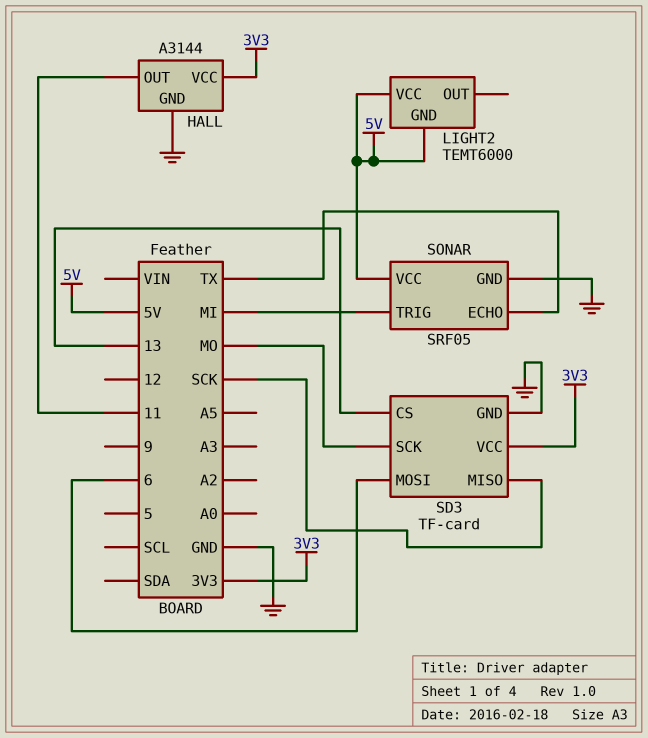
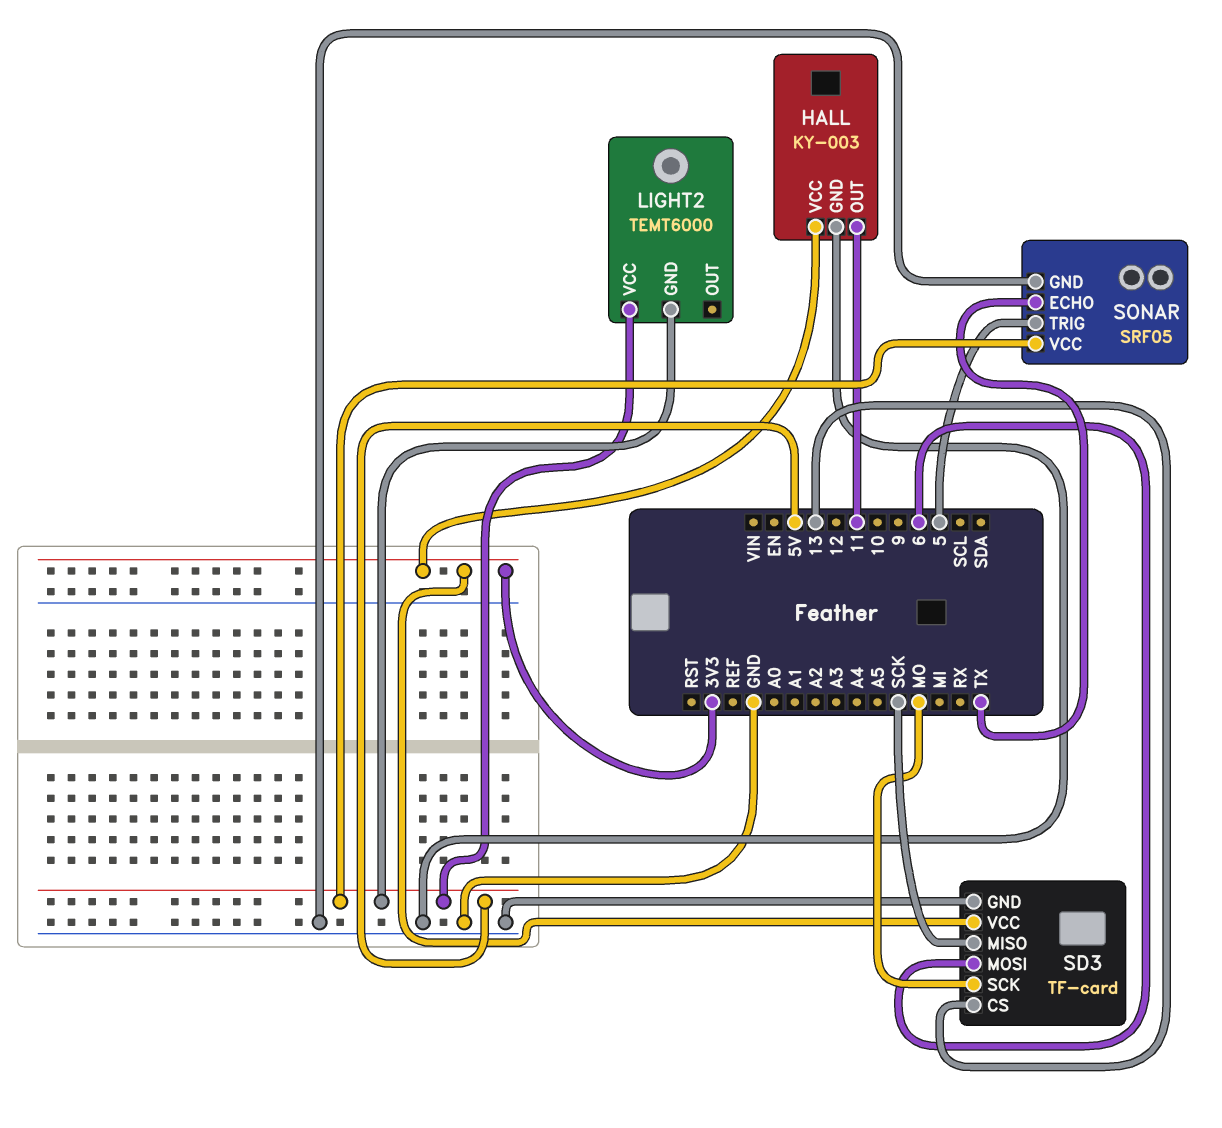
HALL: A3144 -> KY-003
SONAR pin TRIG: MI -> 5

